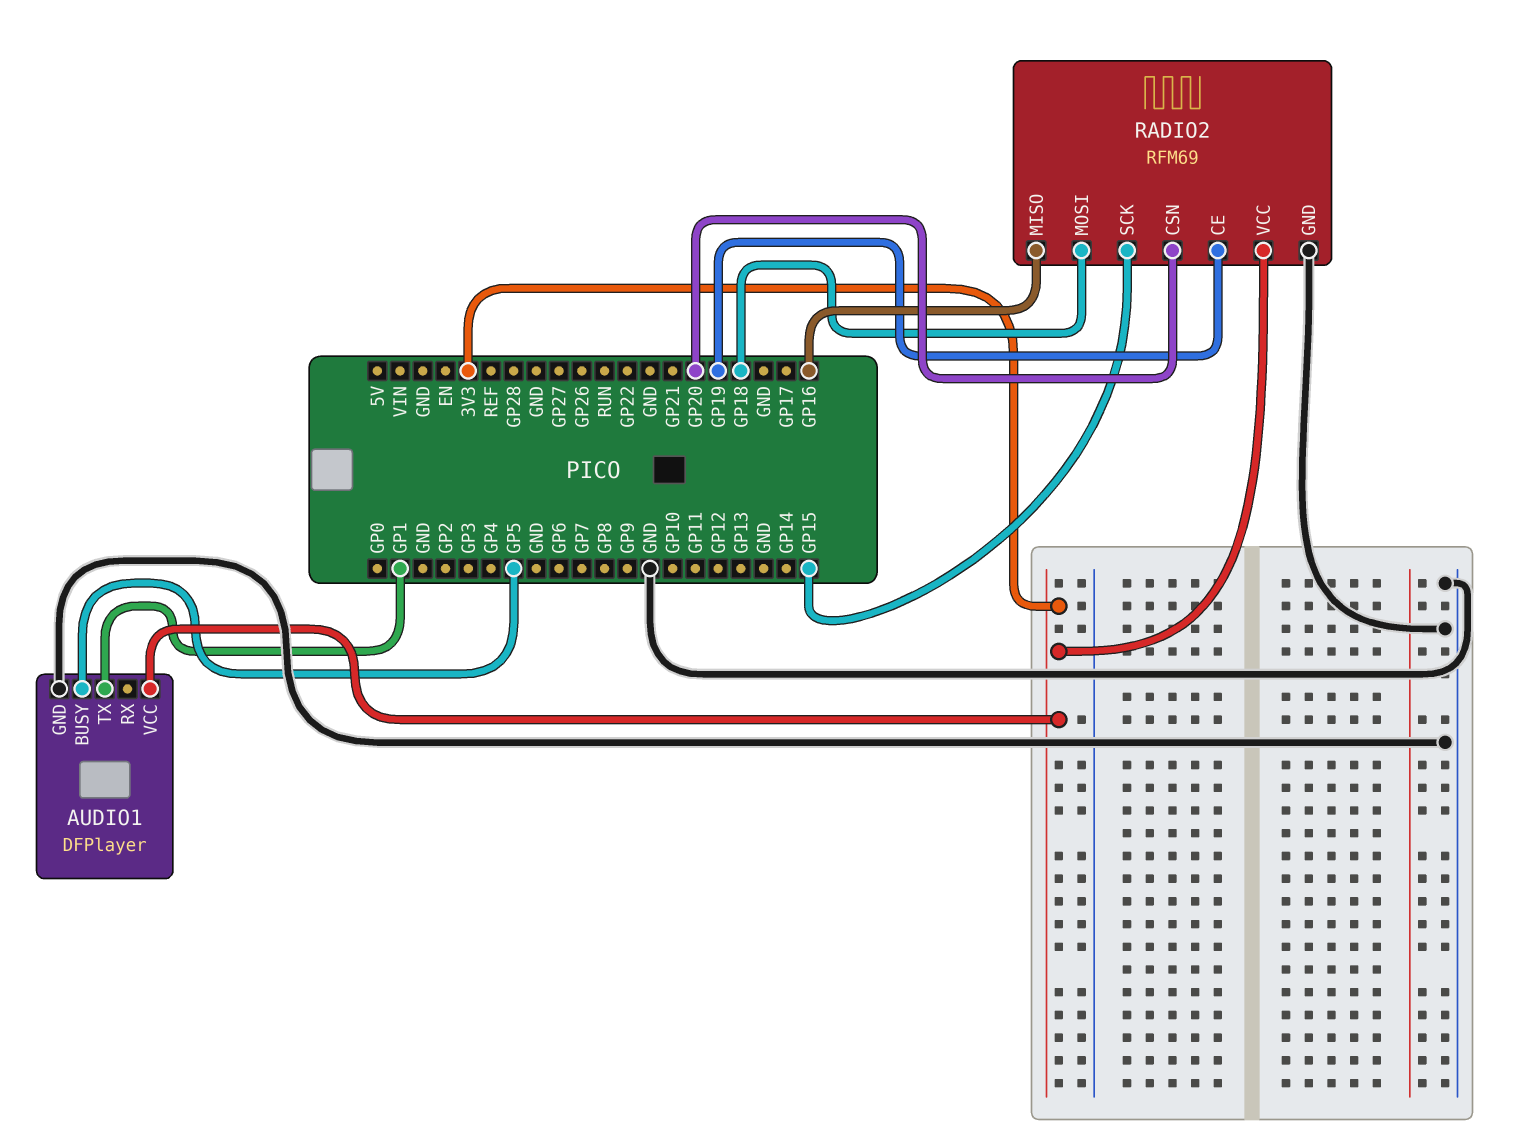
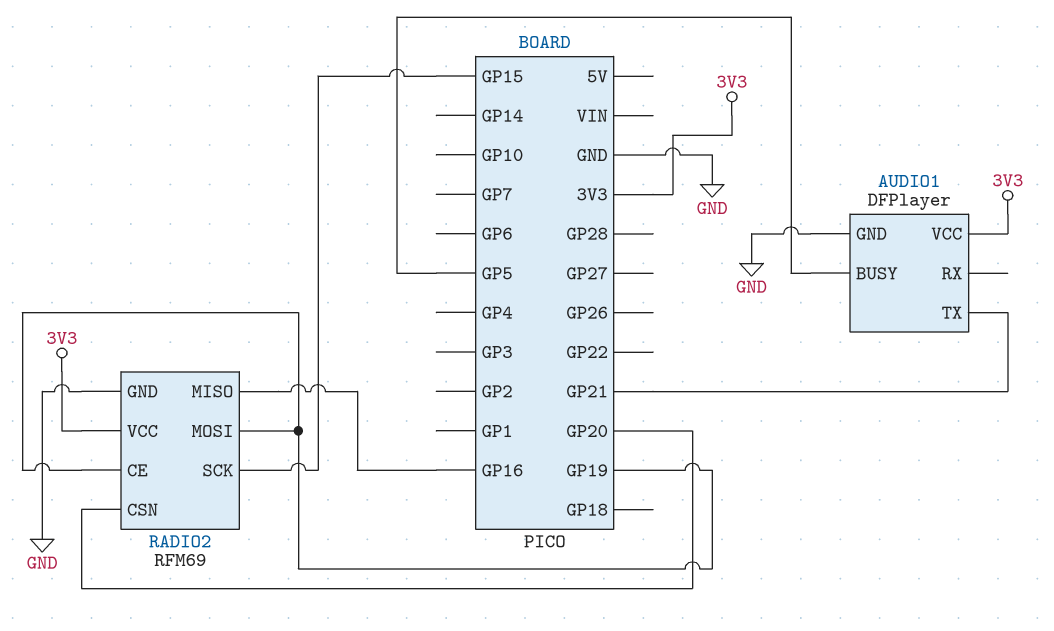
AUDIO1 pin TX: GP1 -> GP21
RADIO2 pin MOSI: GP18 -> GP19

